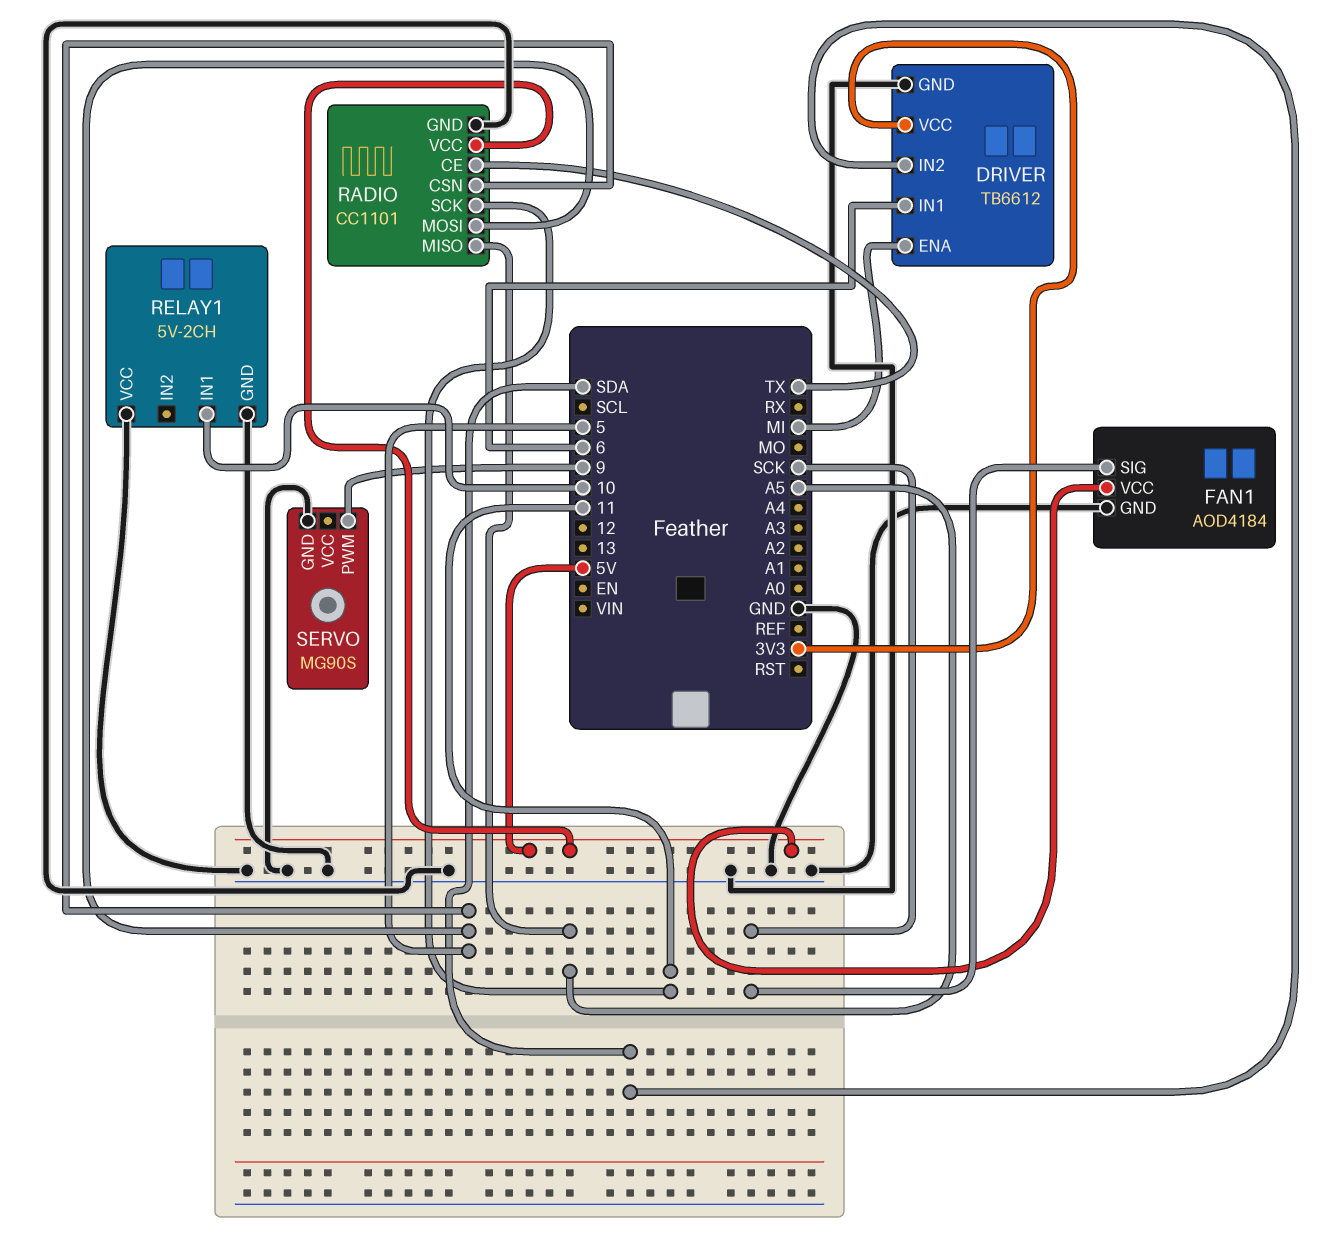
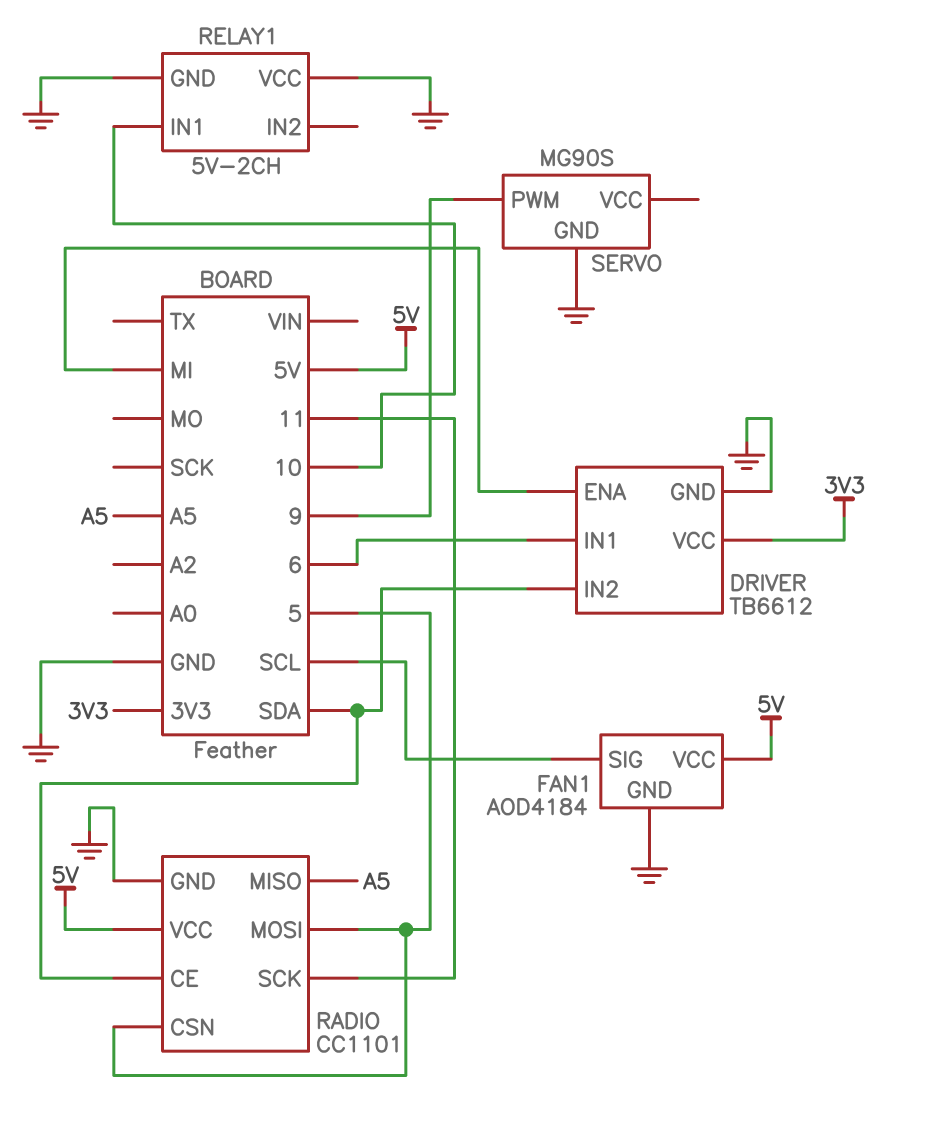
FAN1 pin SIG: SCK -> SCL
RADIO pin CE: TX -> SDA

